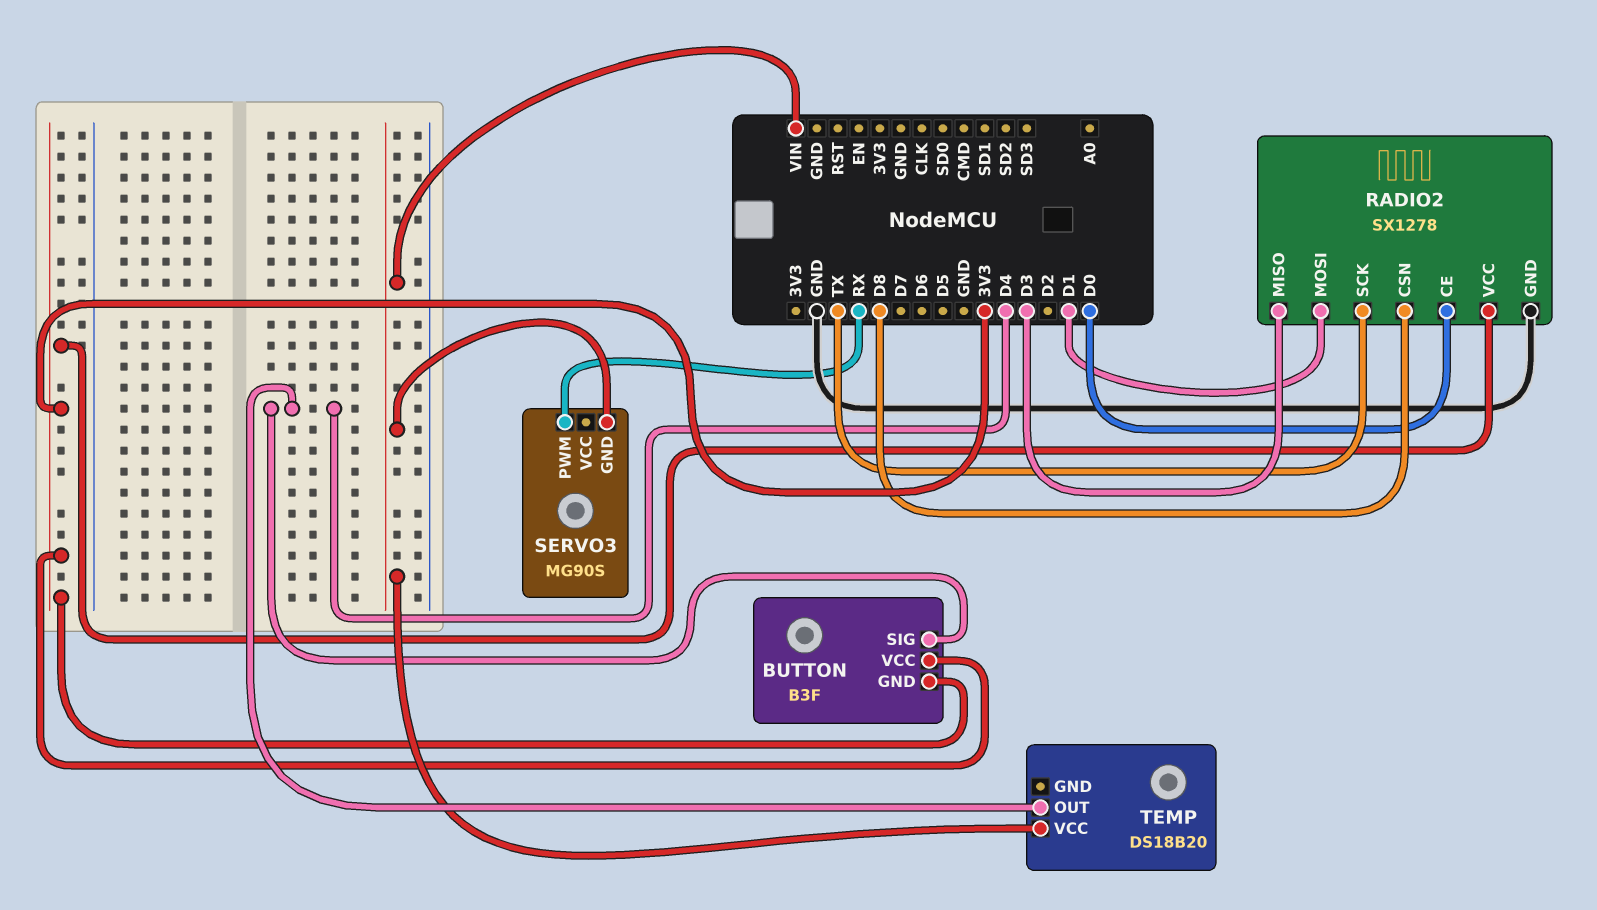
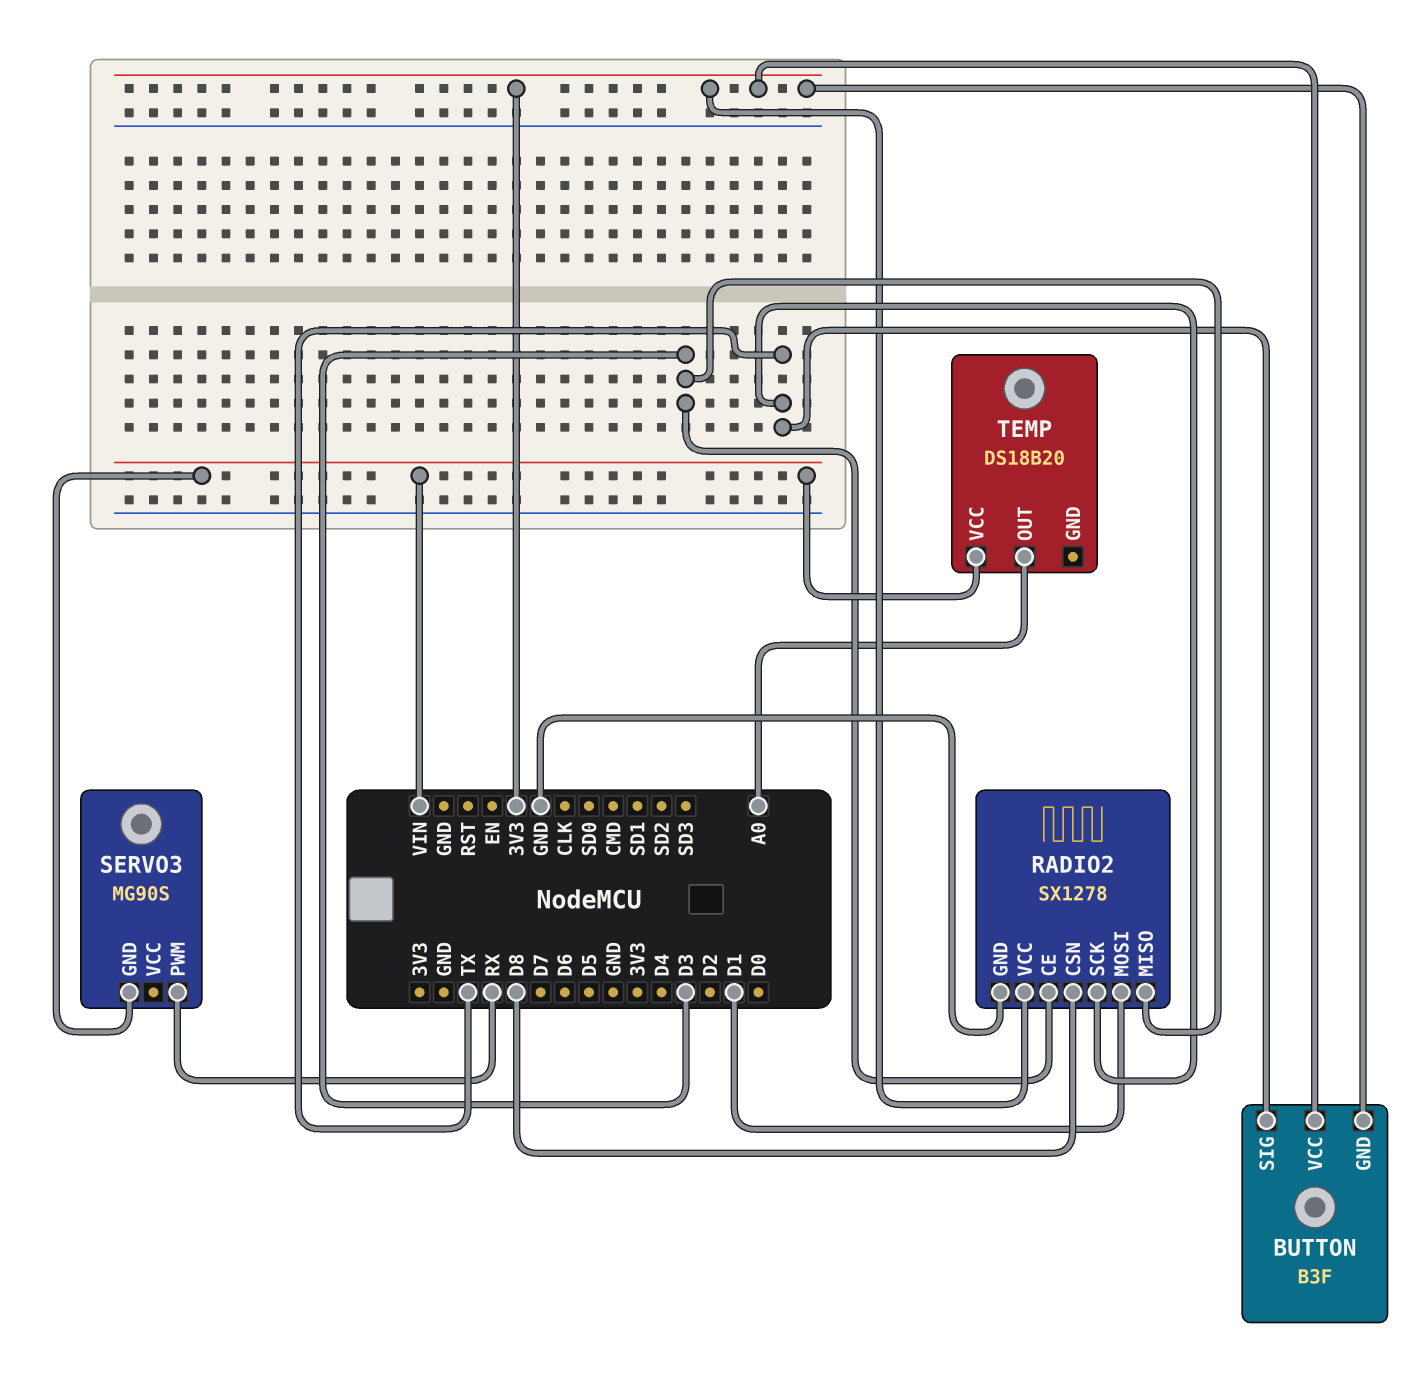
BUTTON pin SIG: D4 -> TX
RADIO2 pin CE: D0 -> D3
TEMP pin OUT: D4 -> A0

